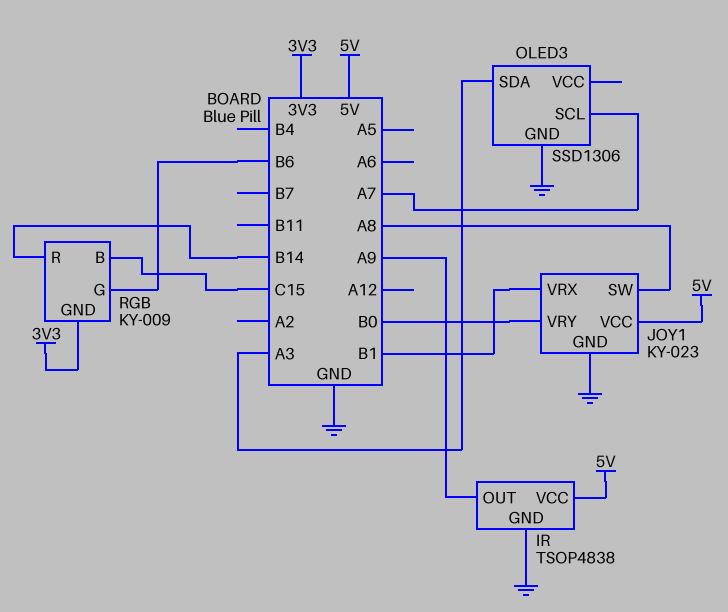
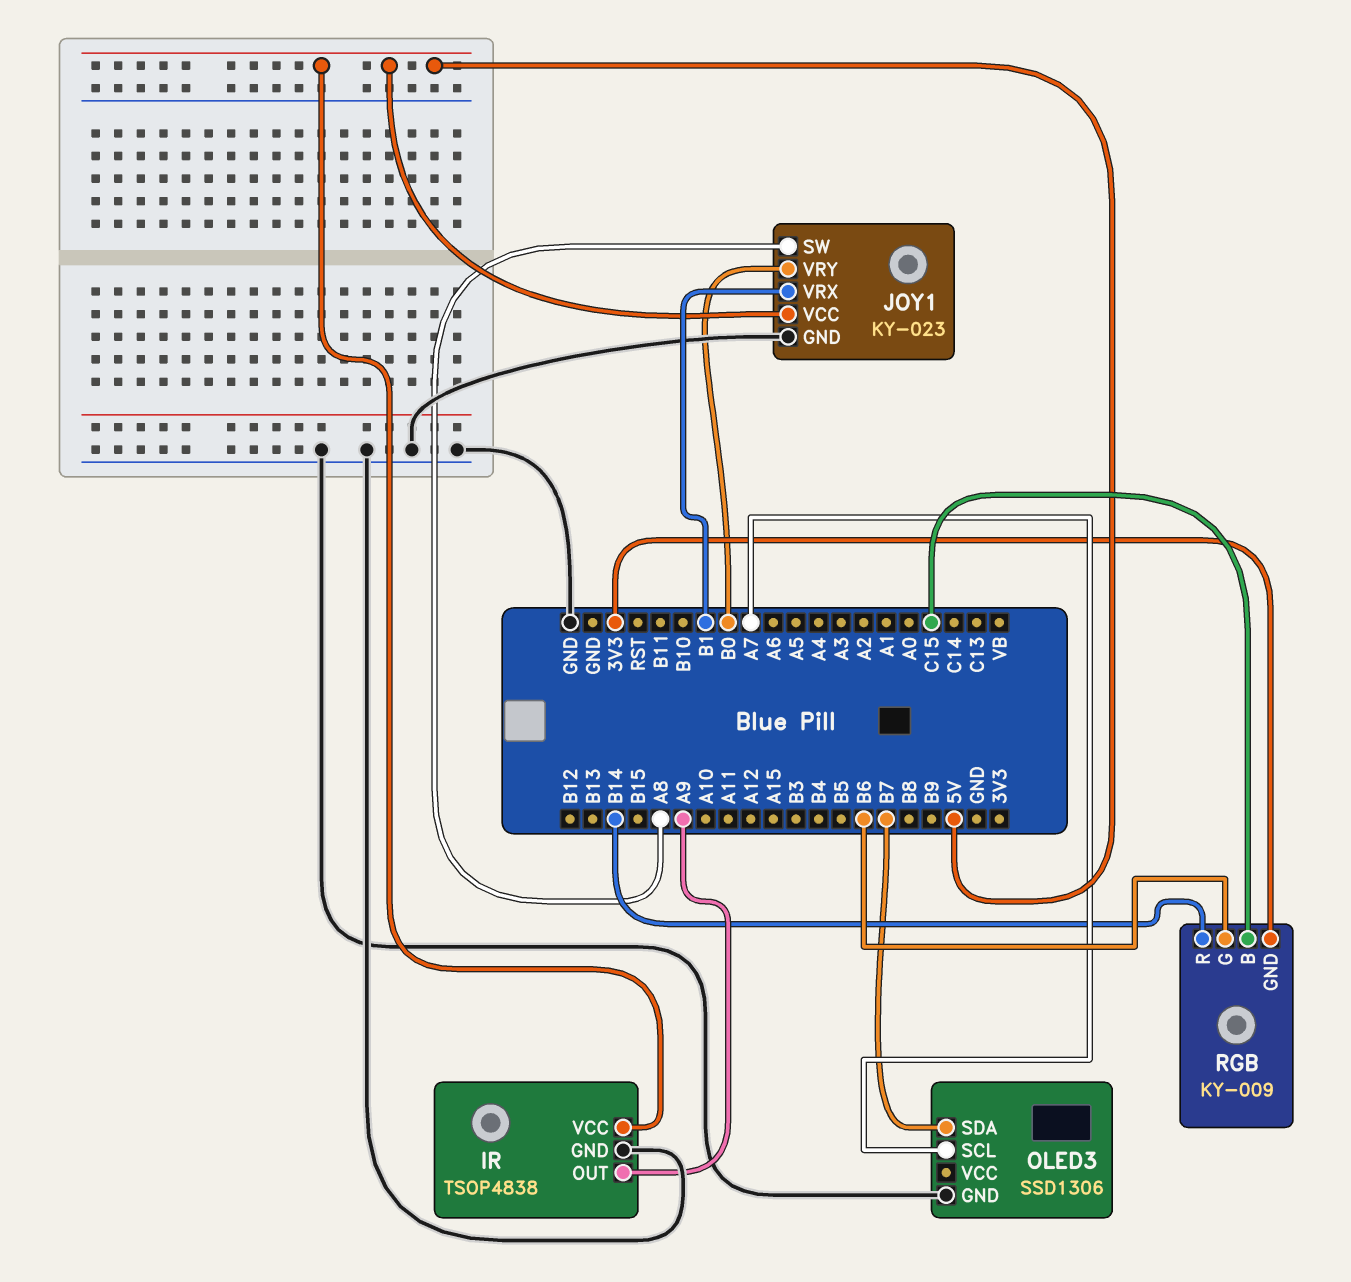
OLED3 pin SDA: A3 -> B7

